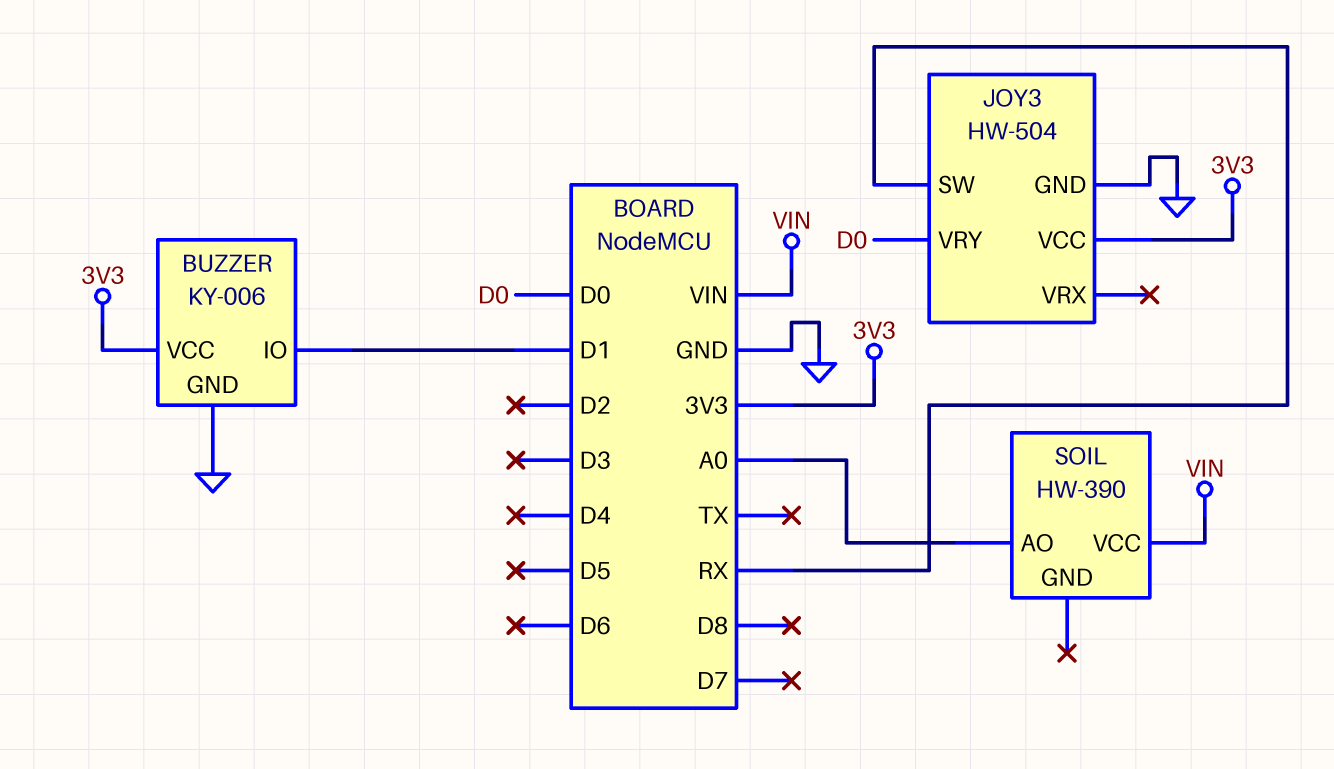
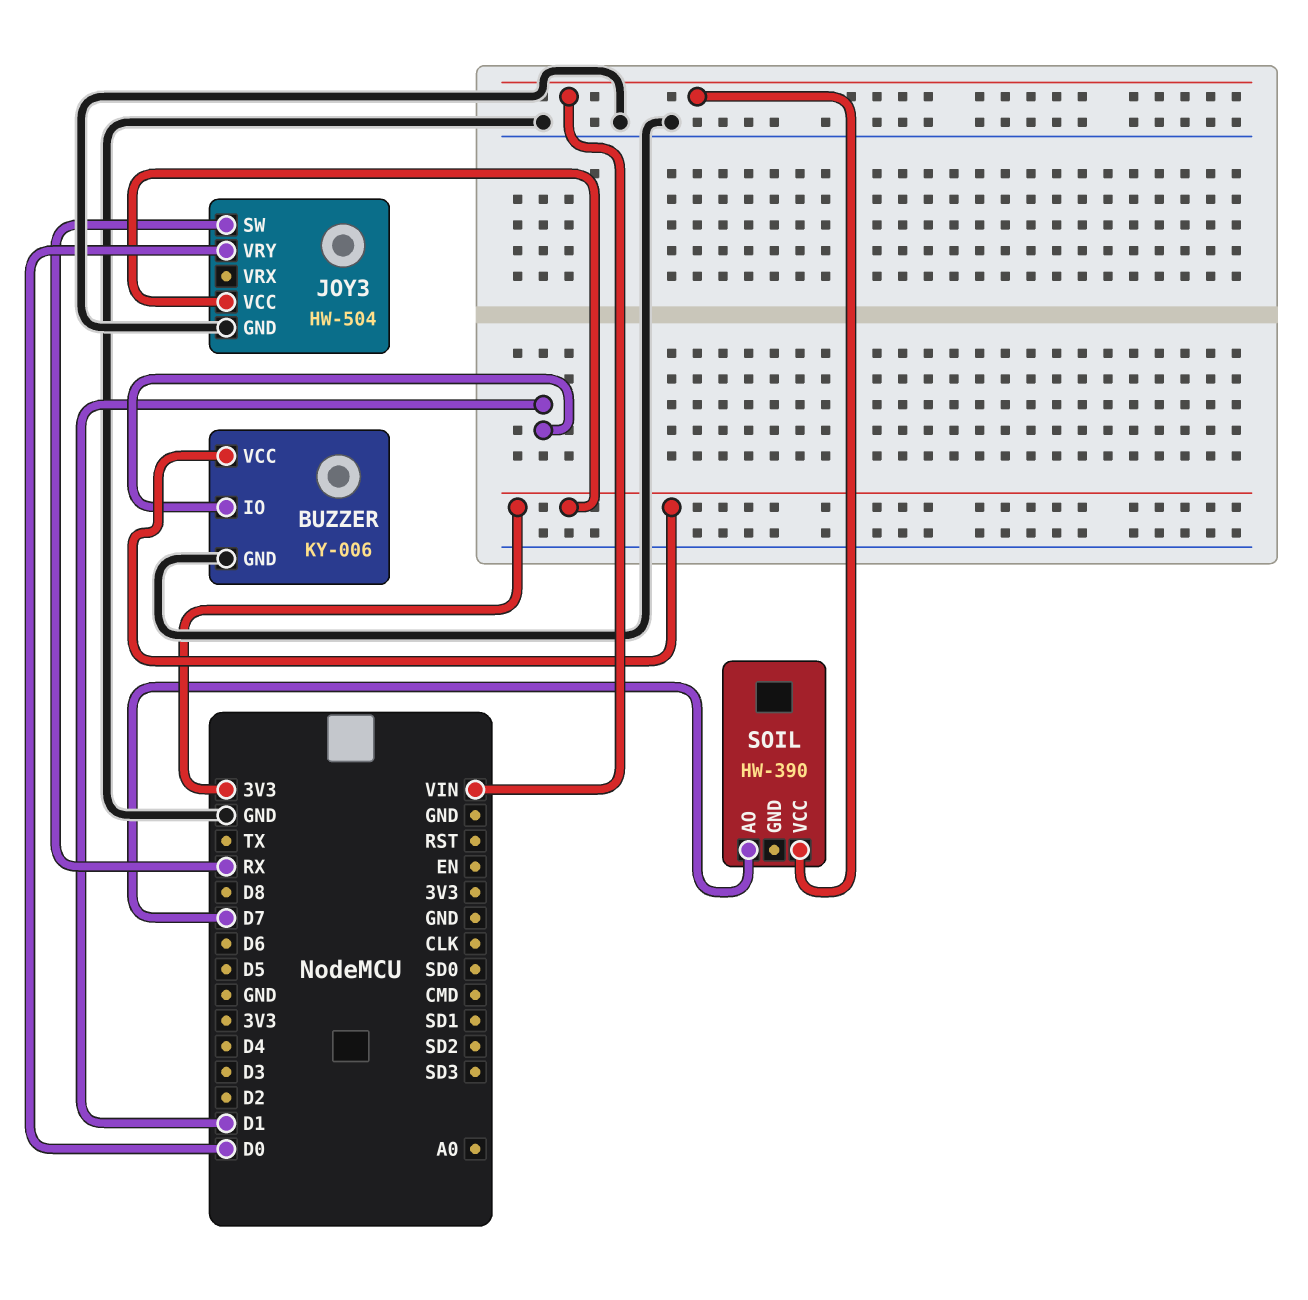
SOIL pin AO: A0 -> D7

